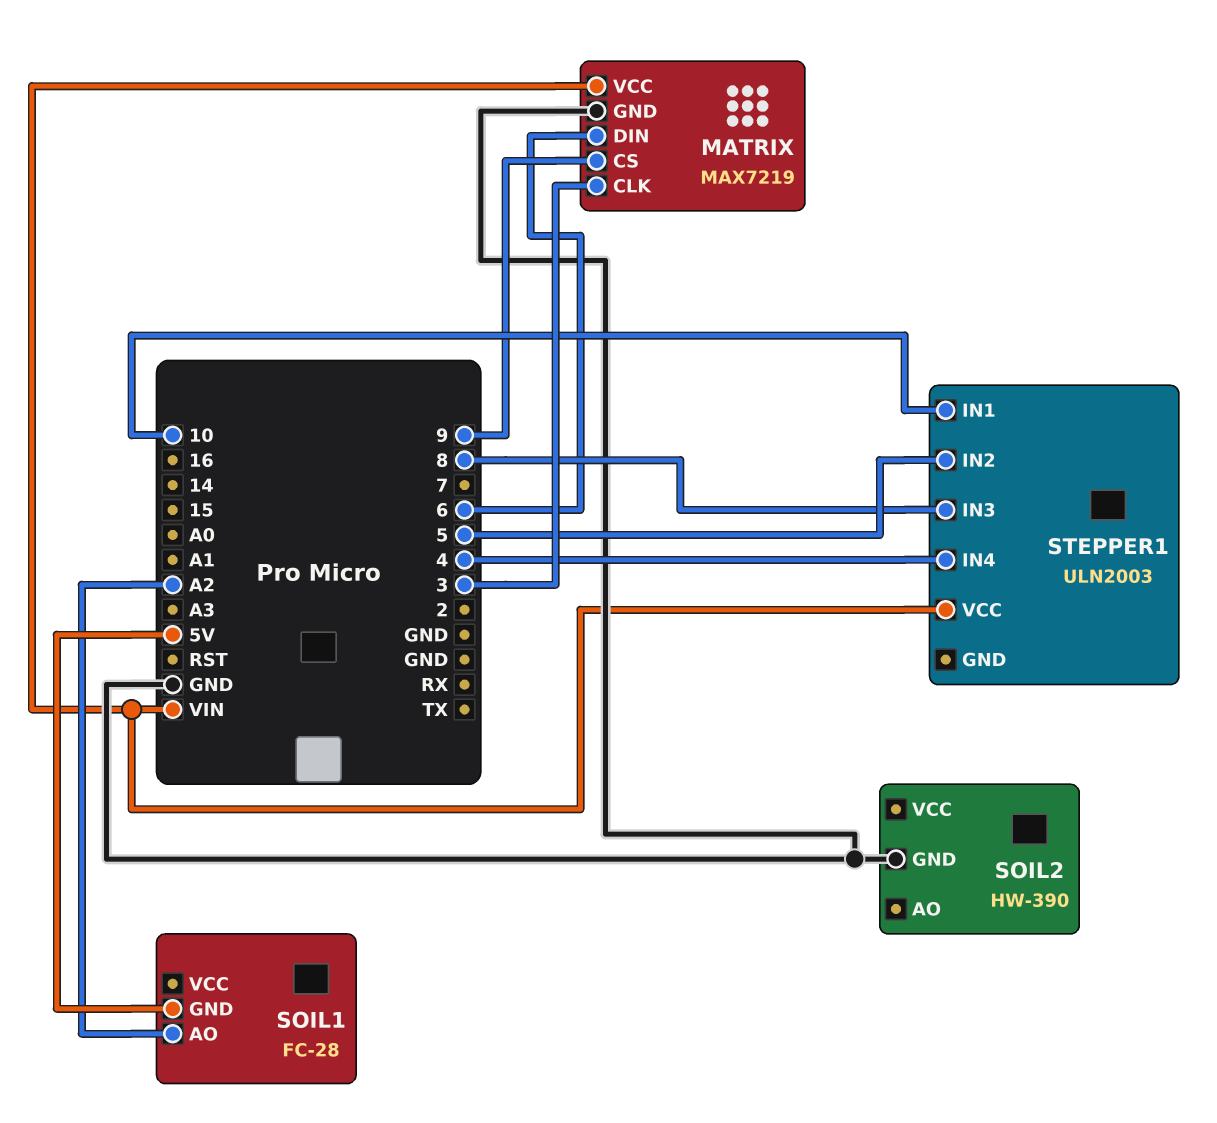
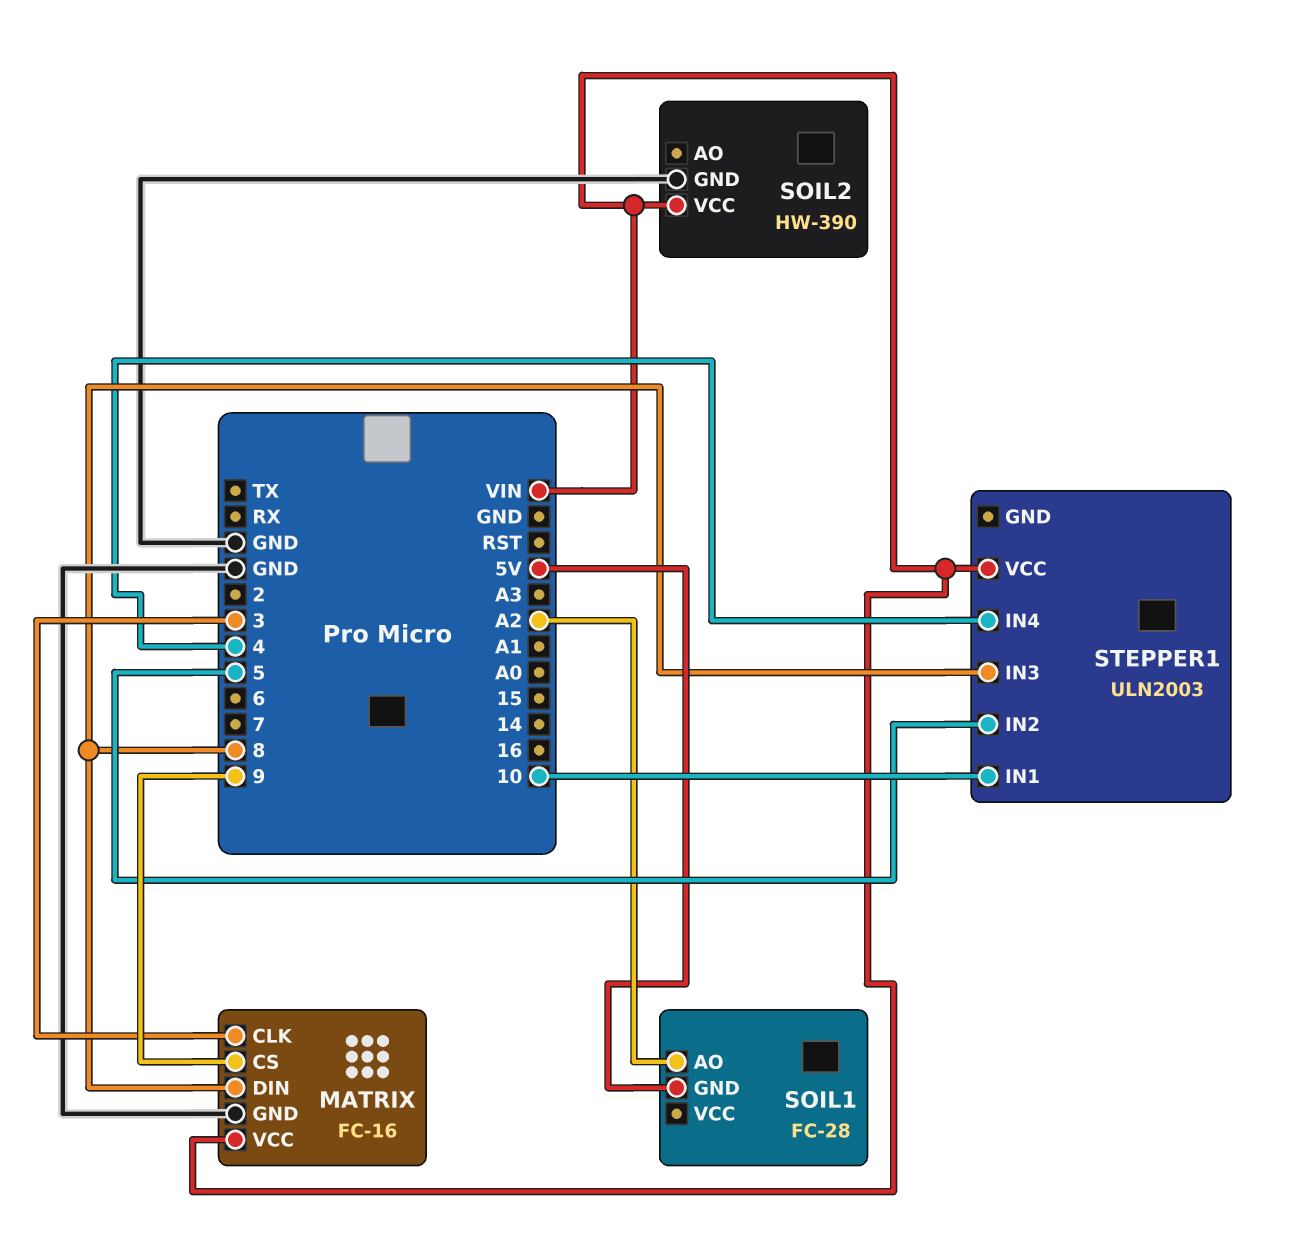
MATRIX: MAX7219 -> FC-16
MATRIX pin DIN: 6 -> 8
SOIL2 pin VCC: none -> VIN

